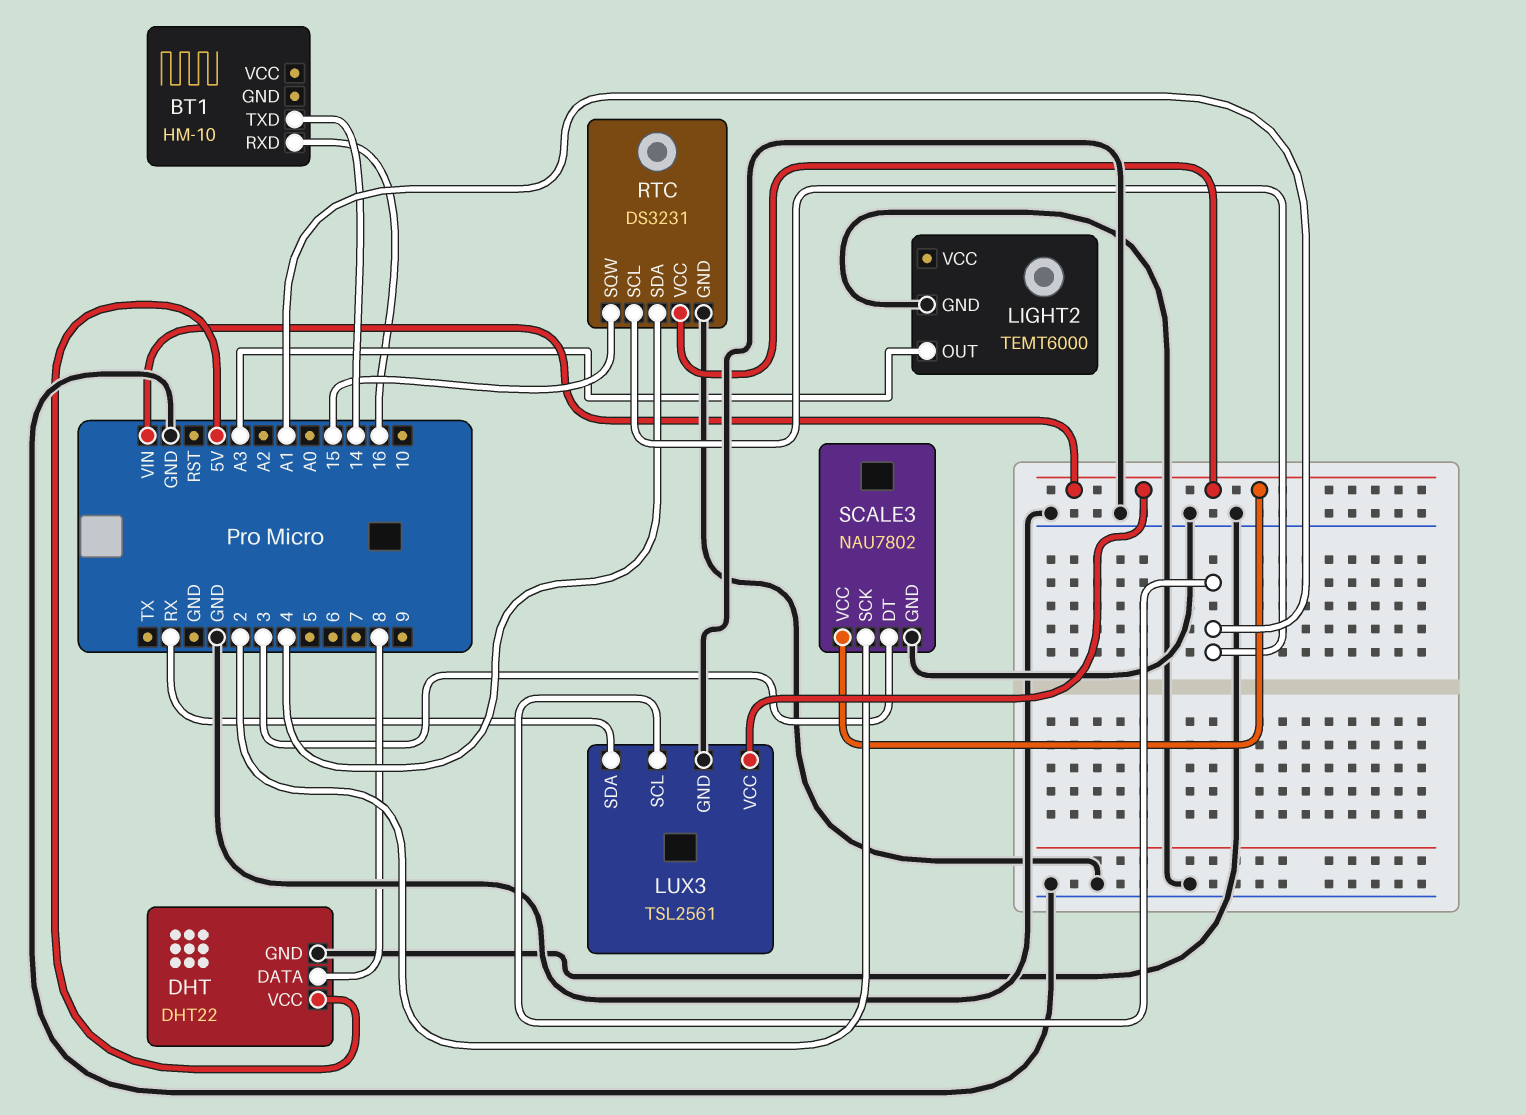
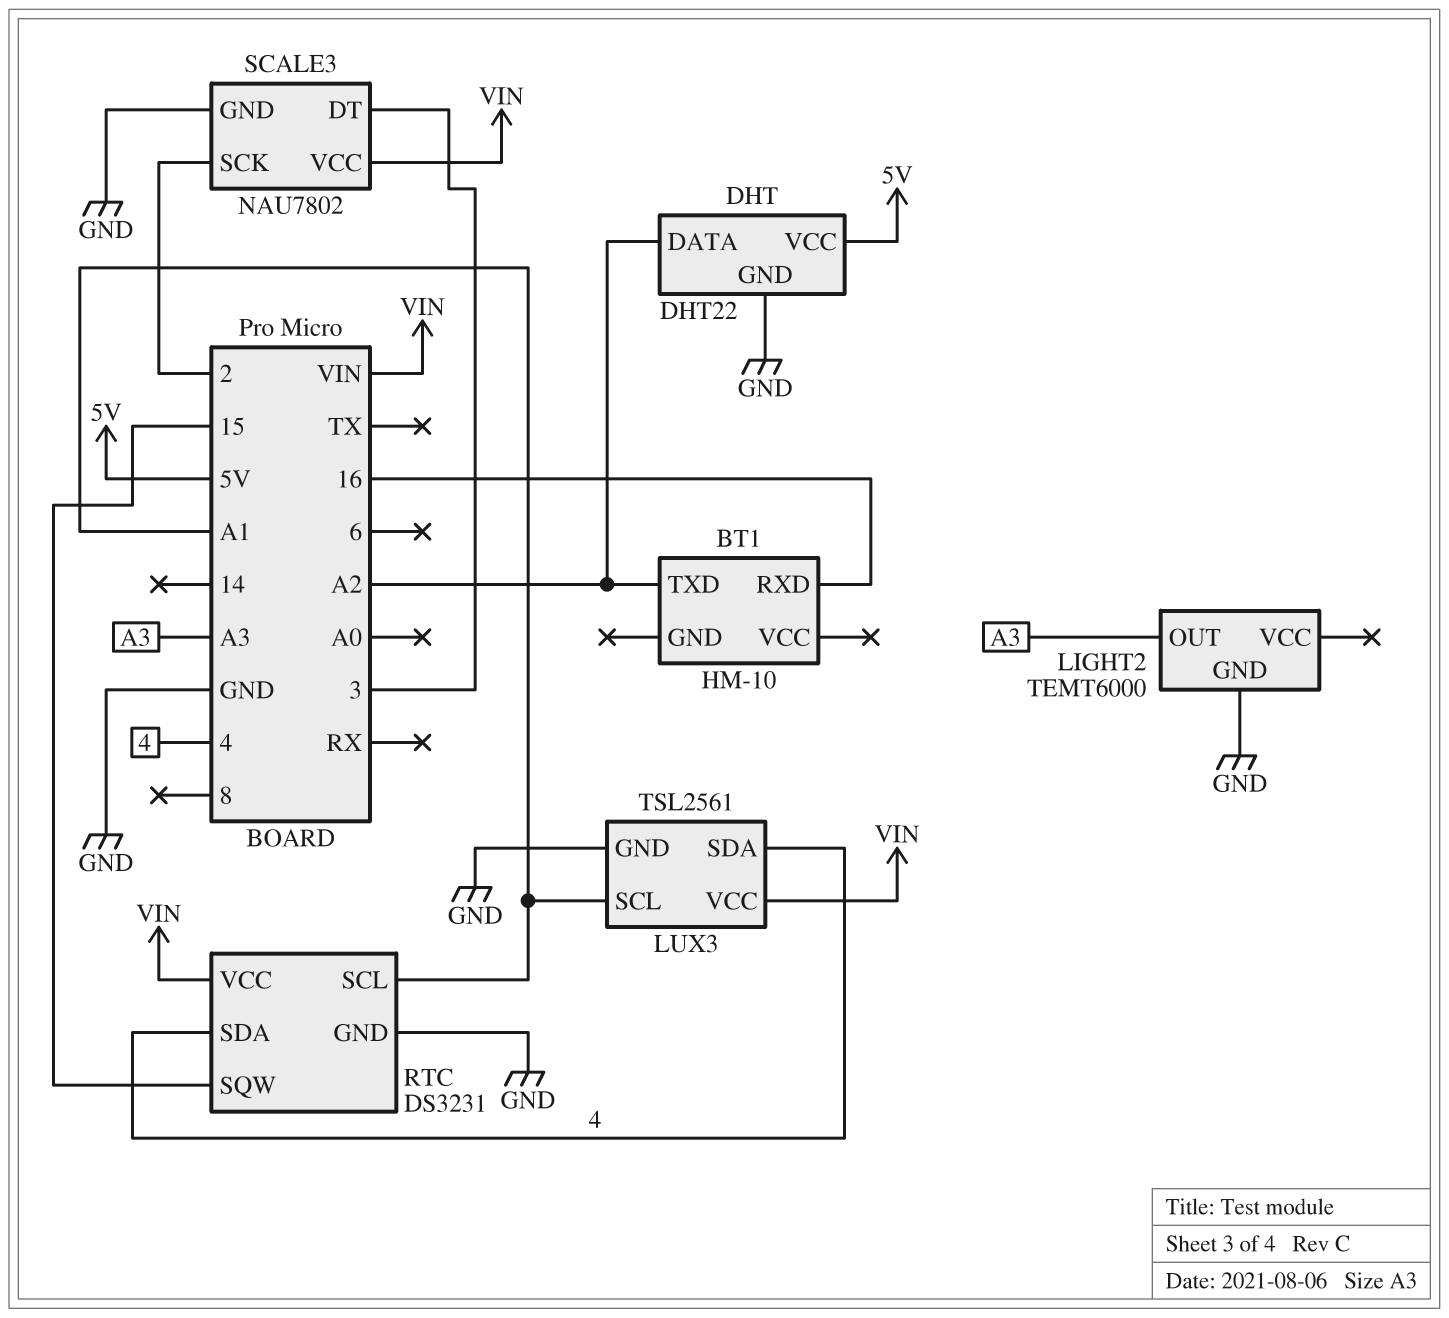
BT1 pin TXD: 14 -> A2
DHT pin DATA: 8 -> A2
LUX3 pin SDA: RX -> 4

